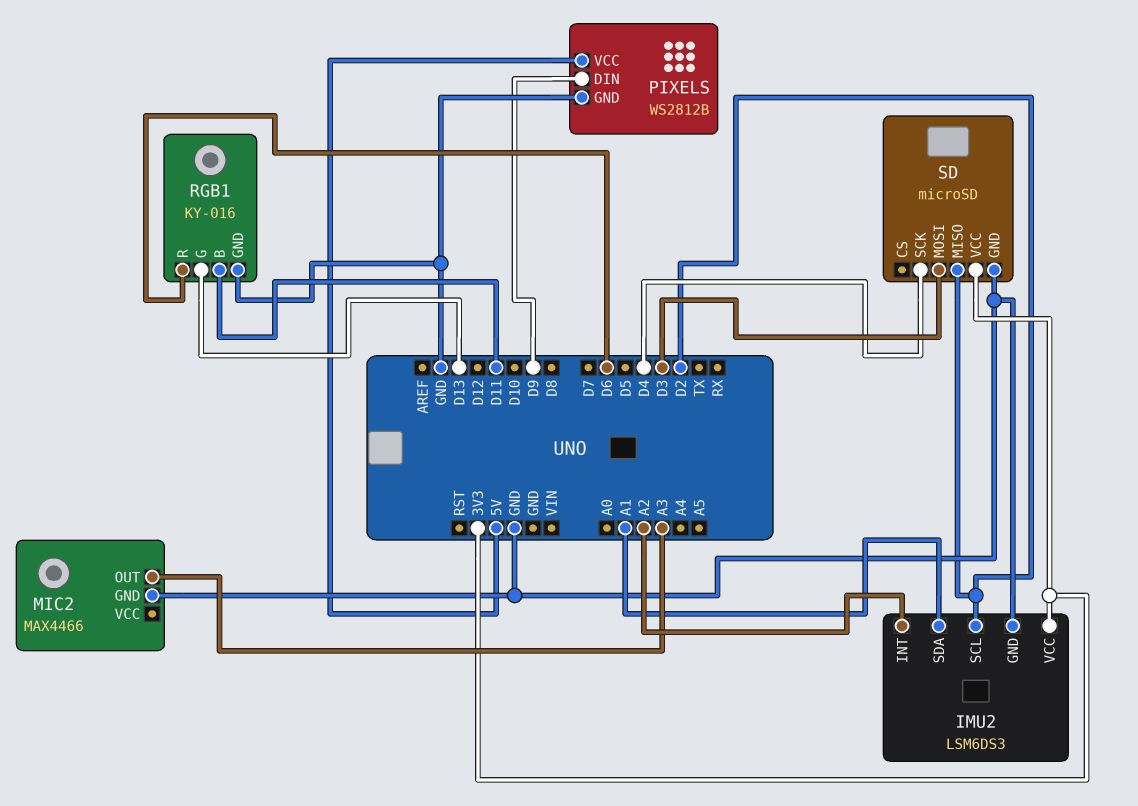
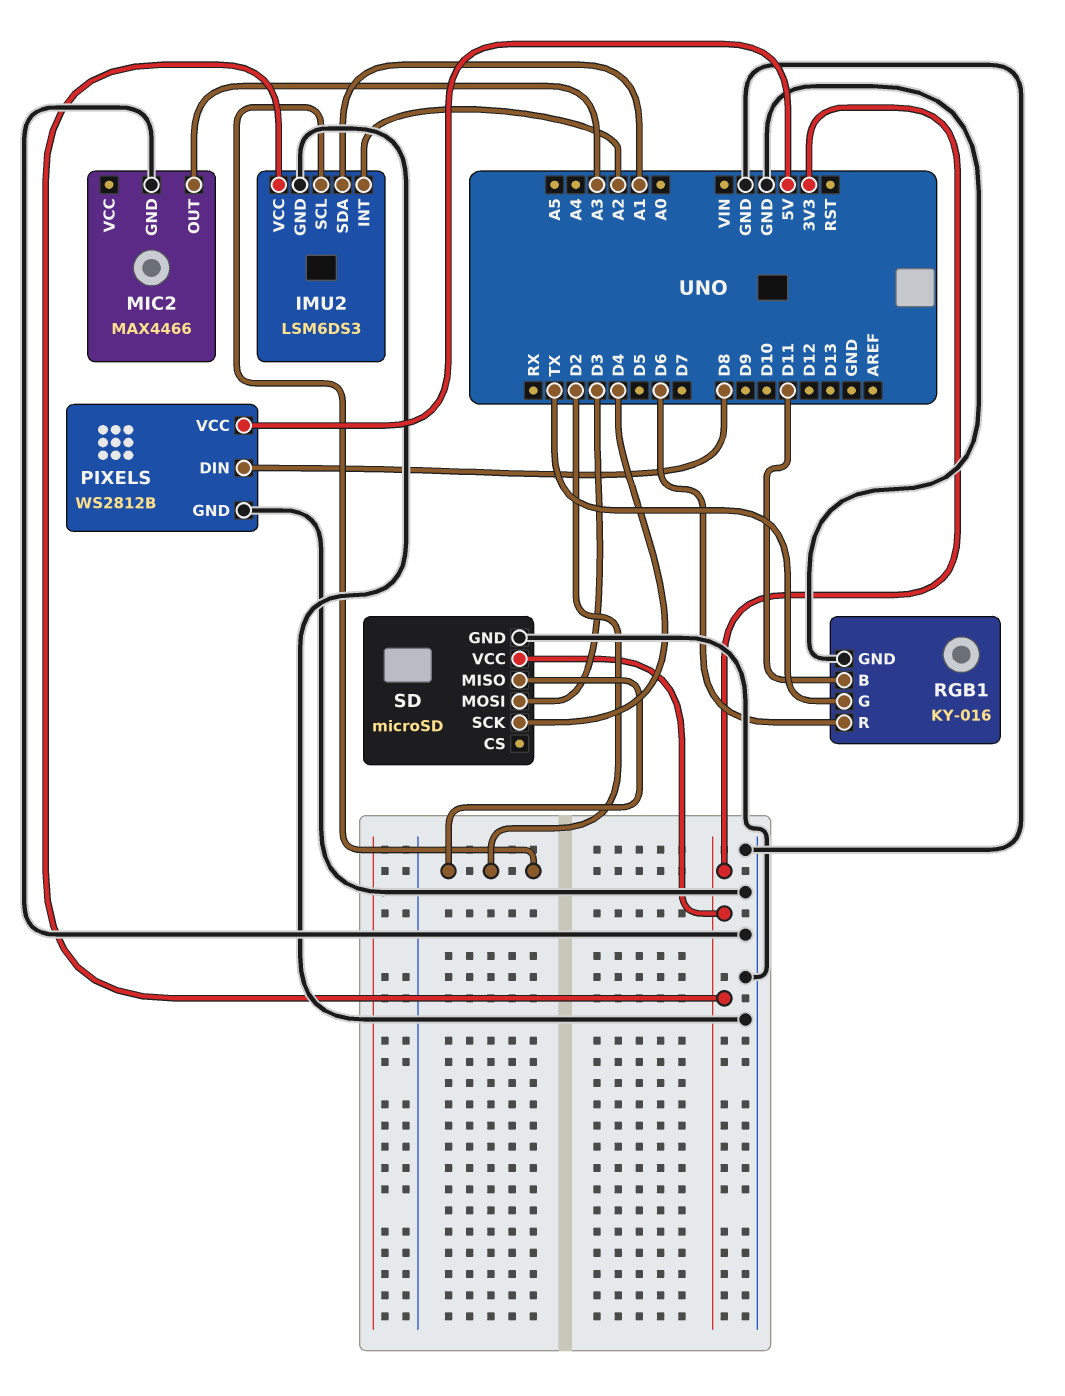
PIXELS pin DIN: D9 -> D8
RGB1 pin G: D13 -> TX

